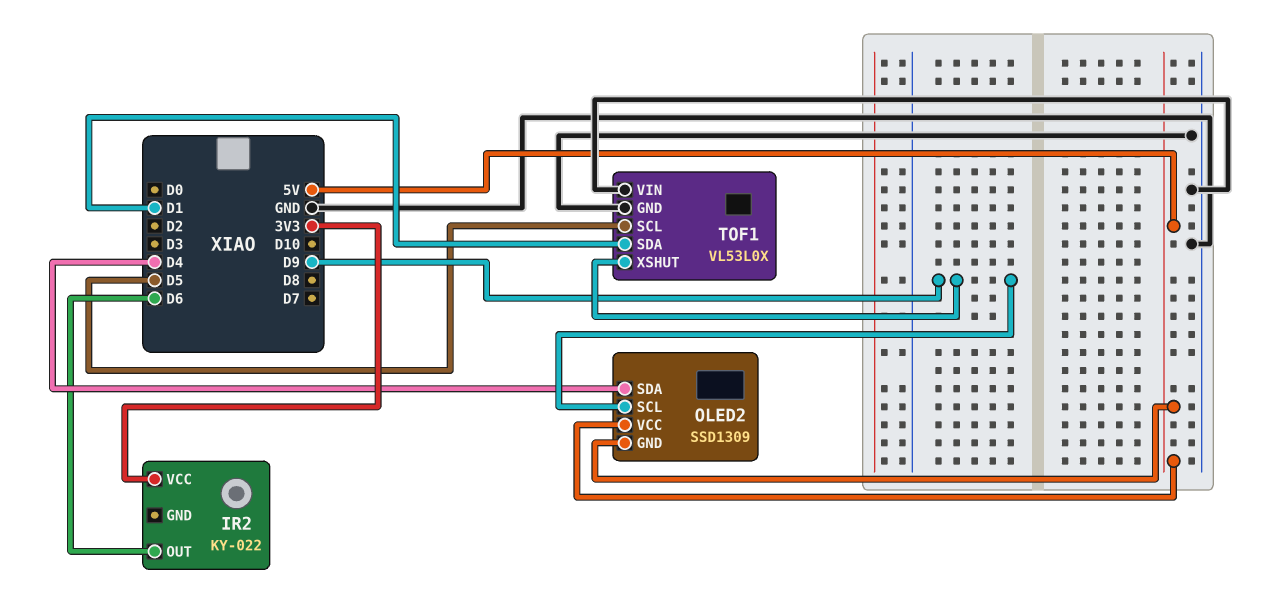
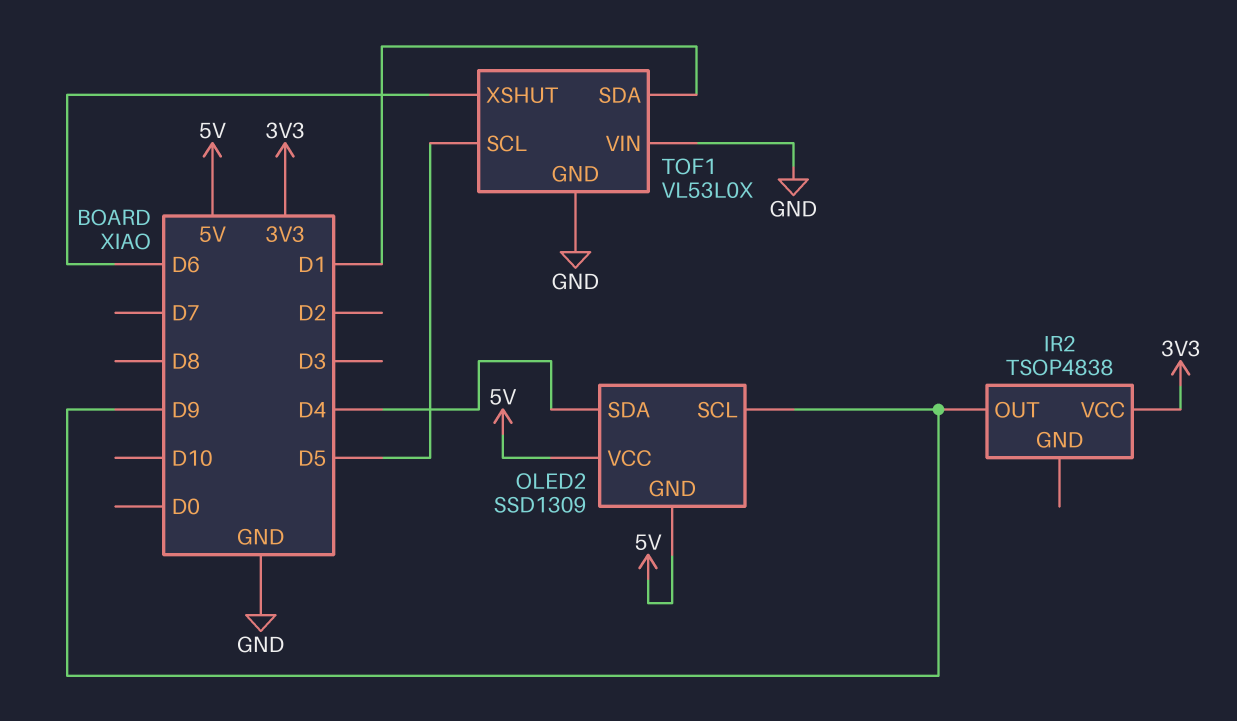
IR2: KY-022 -> TSOP4838
IR2 pin OUT: D6 -> D9
TOF1 pin XSHUT: D9 -> D6

